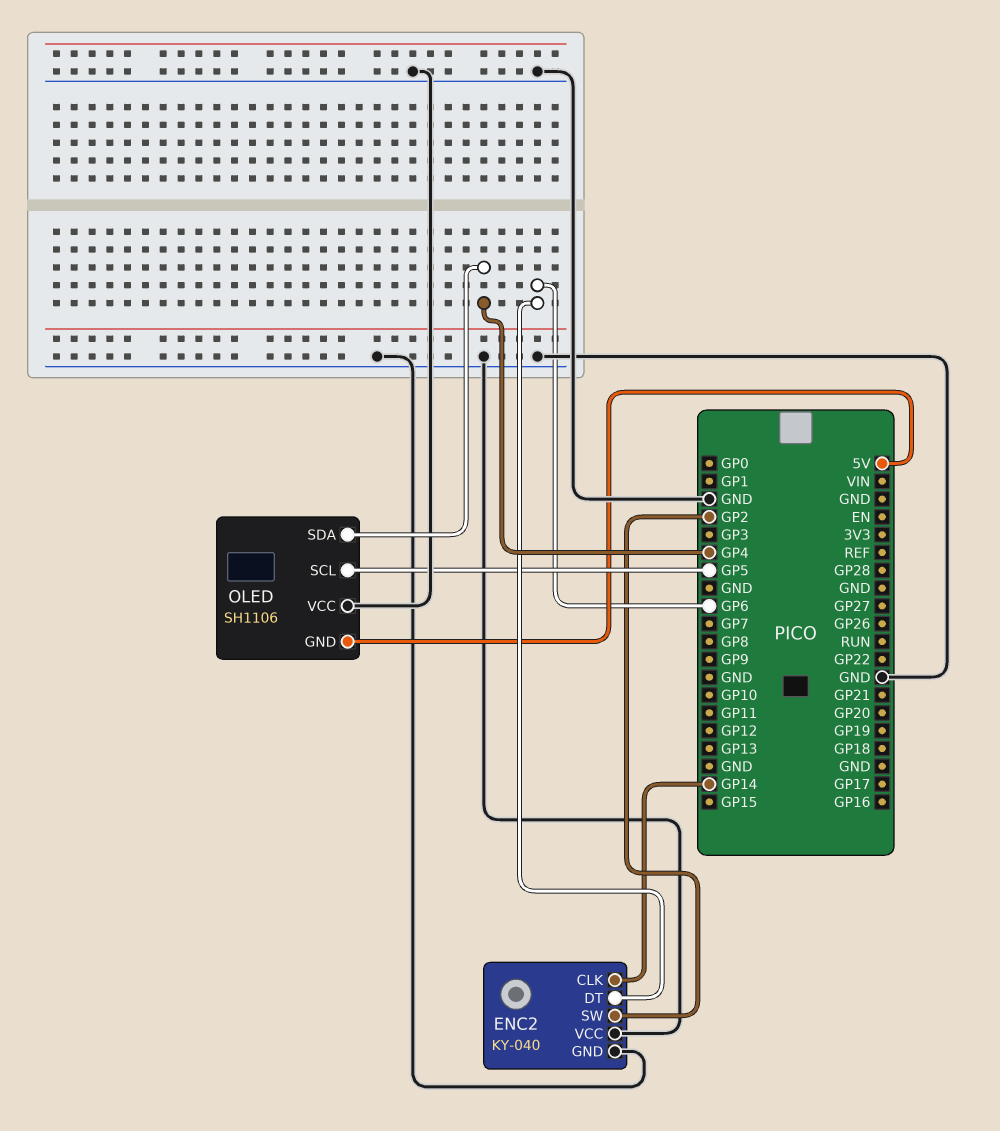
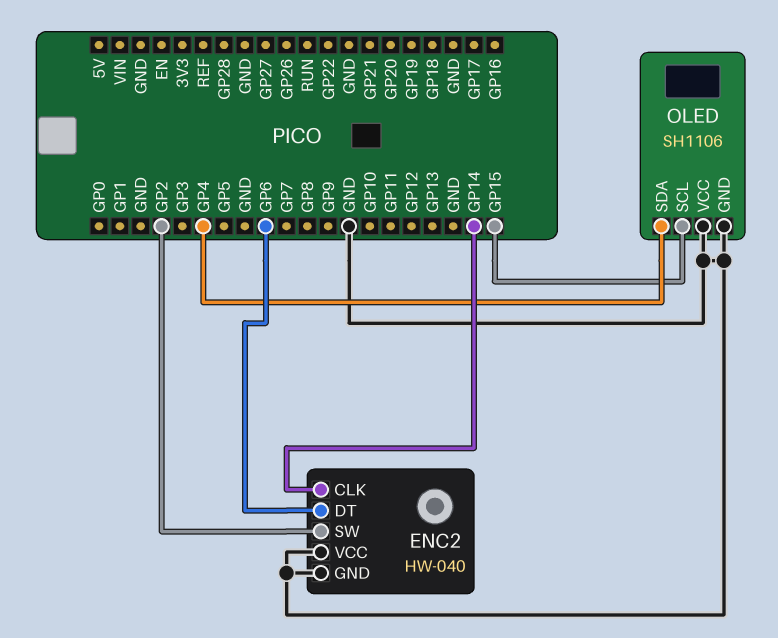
ENC2: KY-040 -> HW-040
OLED pin GND: 5V -> GND
OLED pin SCL: GP5 -> GP15

